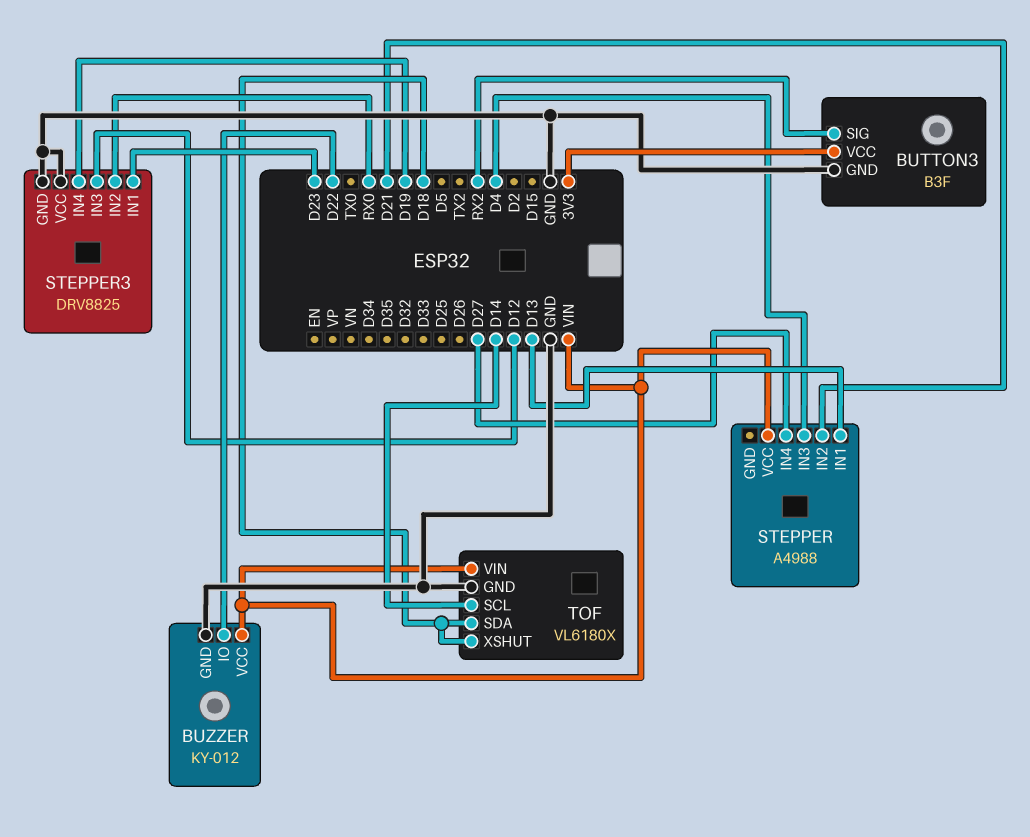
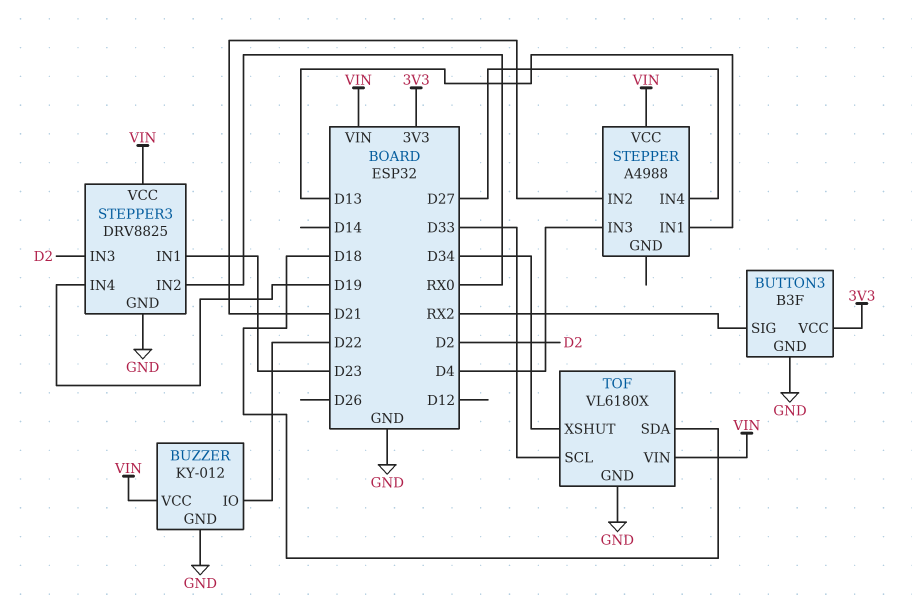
STEPPER3 pin IN3: D12 -> D2
STEPPER3 pin VCC: GND -> VIN
TOF pin SCL: D14 -> D33
TOF pin XSHUT: D18 -> D34

